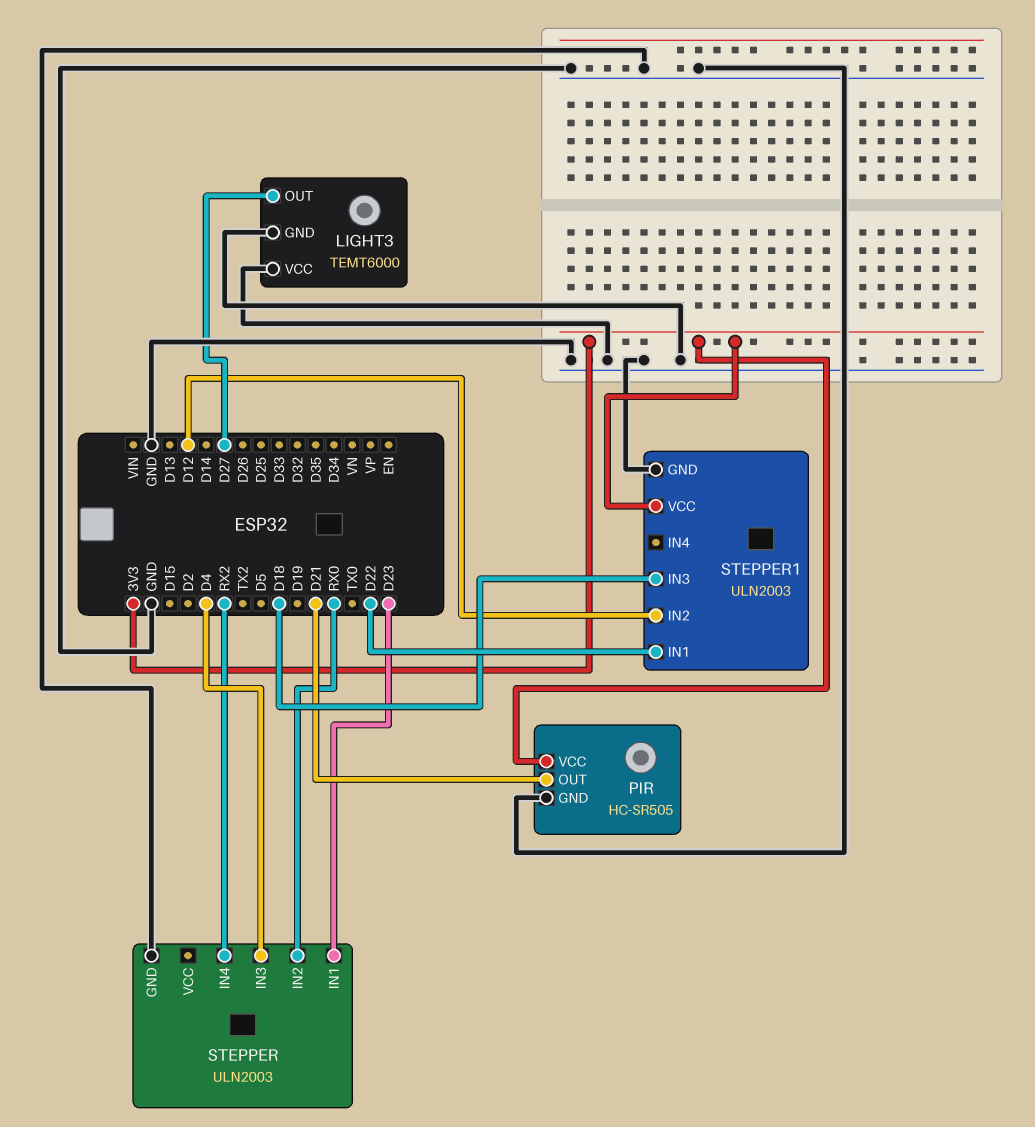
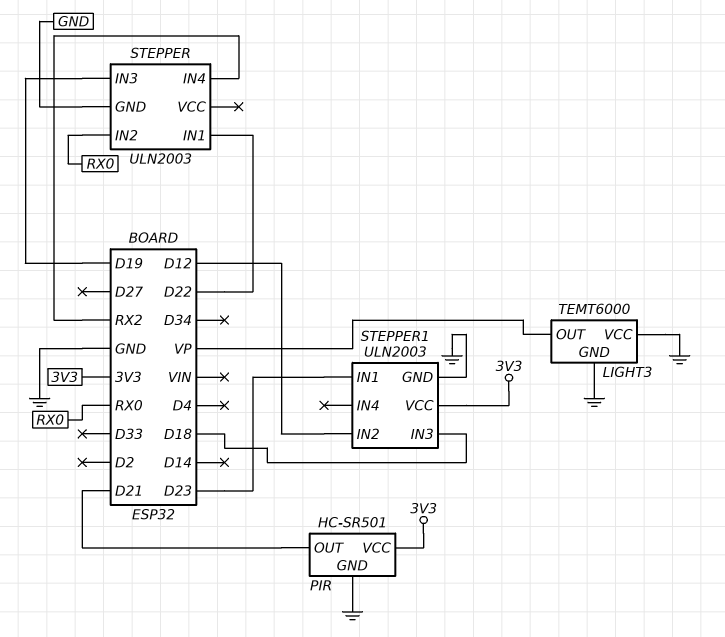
LIGHT3 pin OUT: D27 -> VP
PIR: HC-SR505 -> HC-SR501
STEPPER pin IN1: D23 -> D22
STEPPER pin IN3: D4 -> D19
STEPPER1 pin IN1: D22 -> D23

